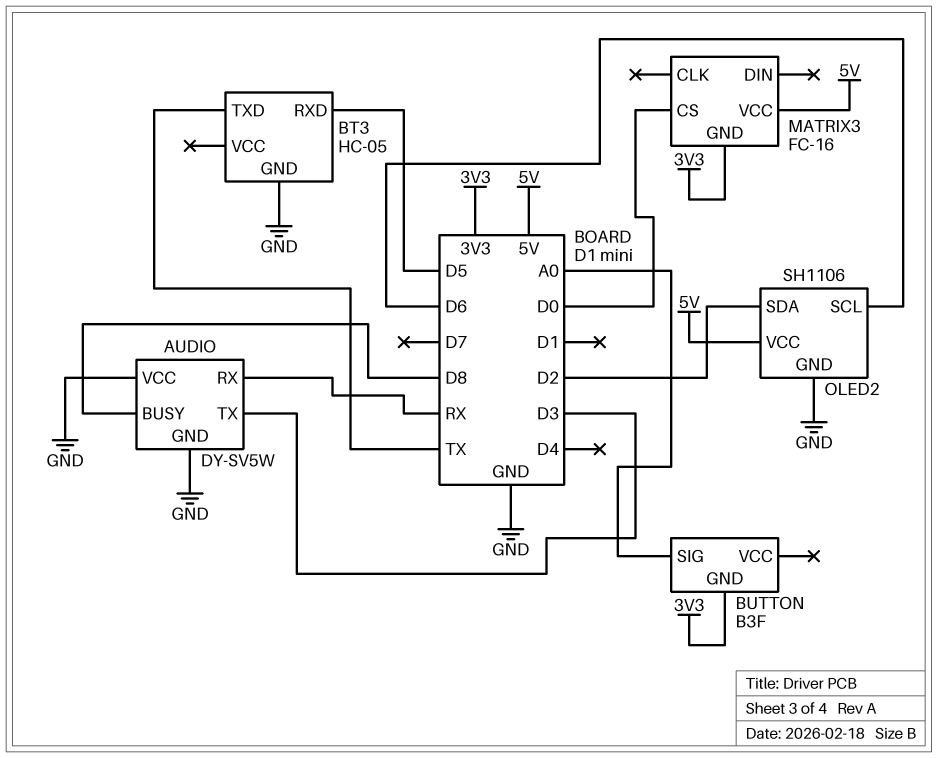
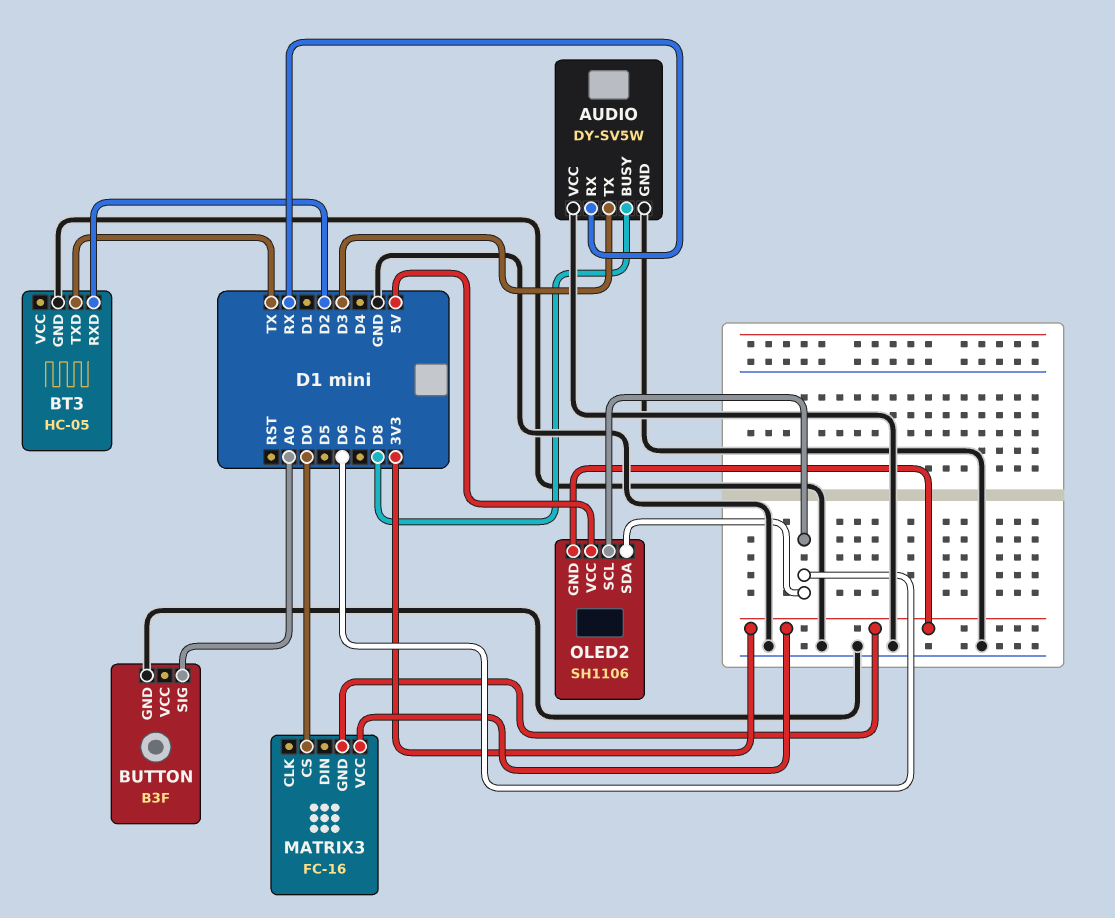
BT3 pin RXD: D5 -> D2
BUTTON pin GND: 3V3 -> GND
MATRIX3 pin VCC: 5V -> 3V3
OLED2 pin GND: GND -> 3V3
OLED2 pin SDA: D2 -> D6

